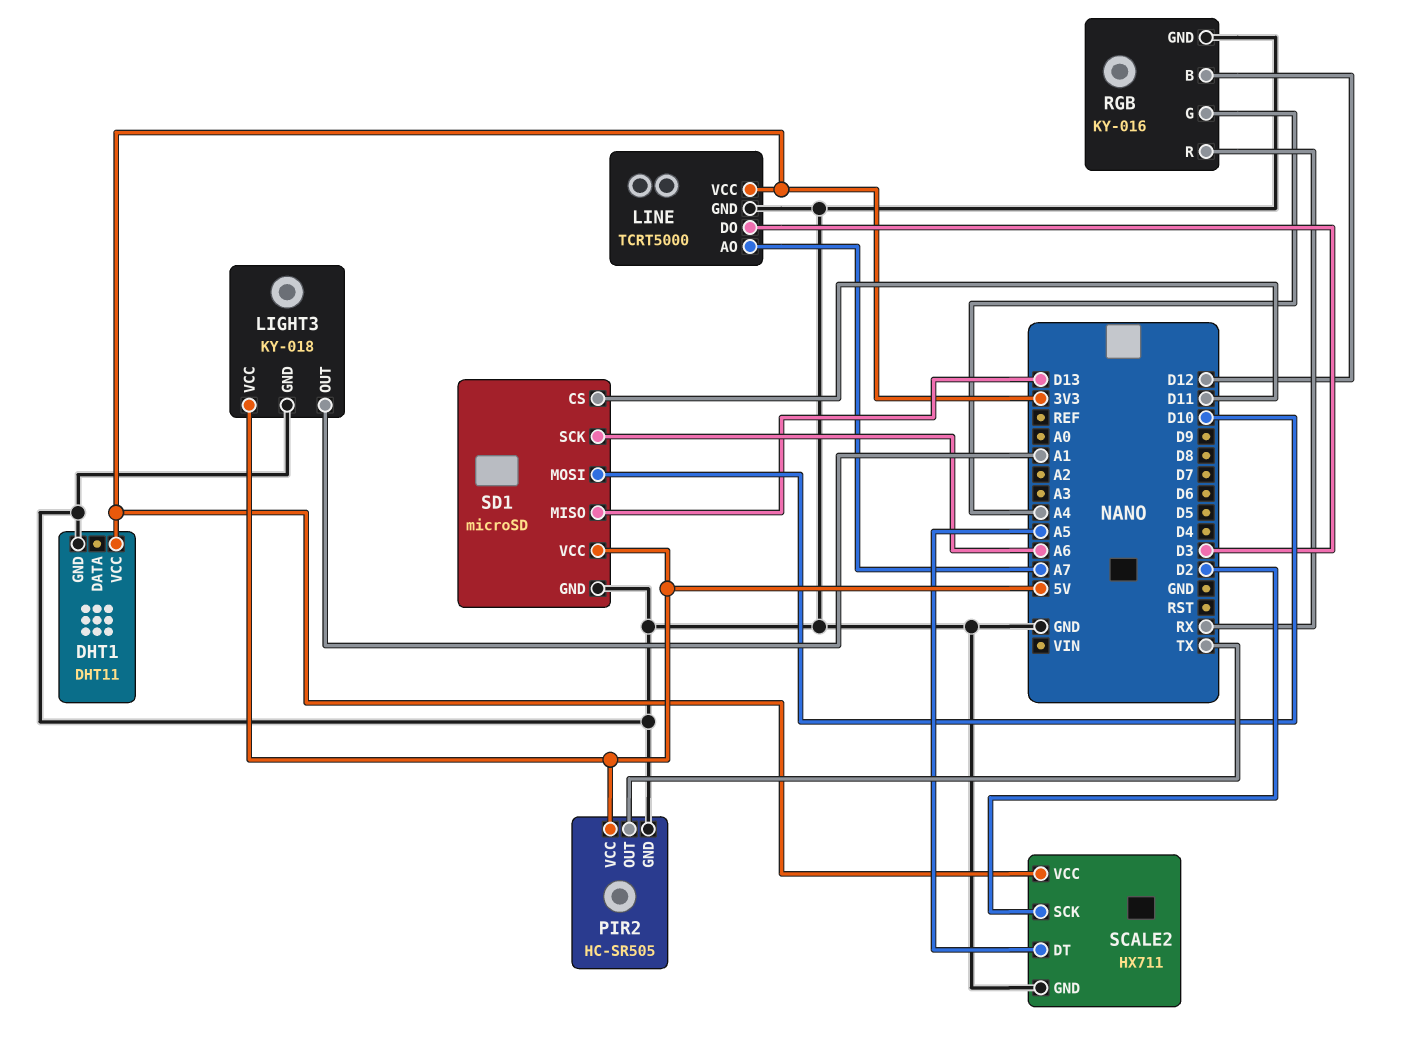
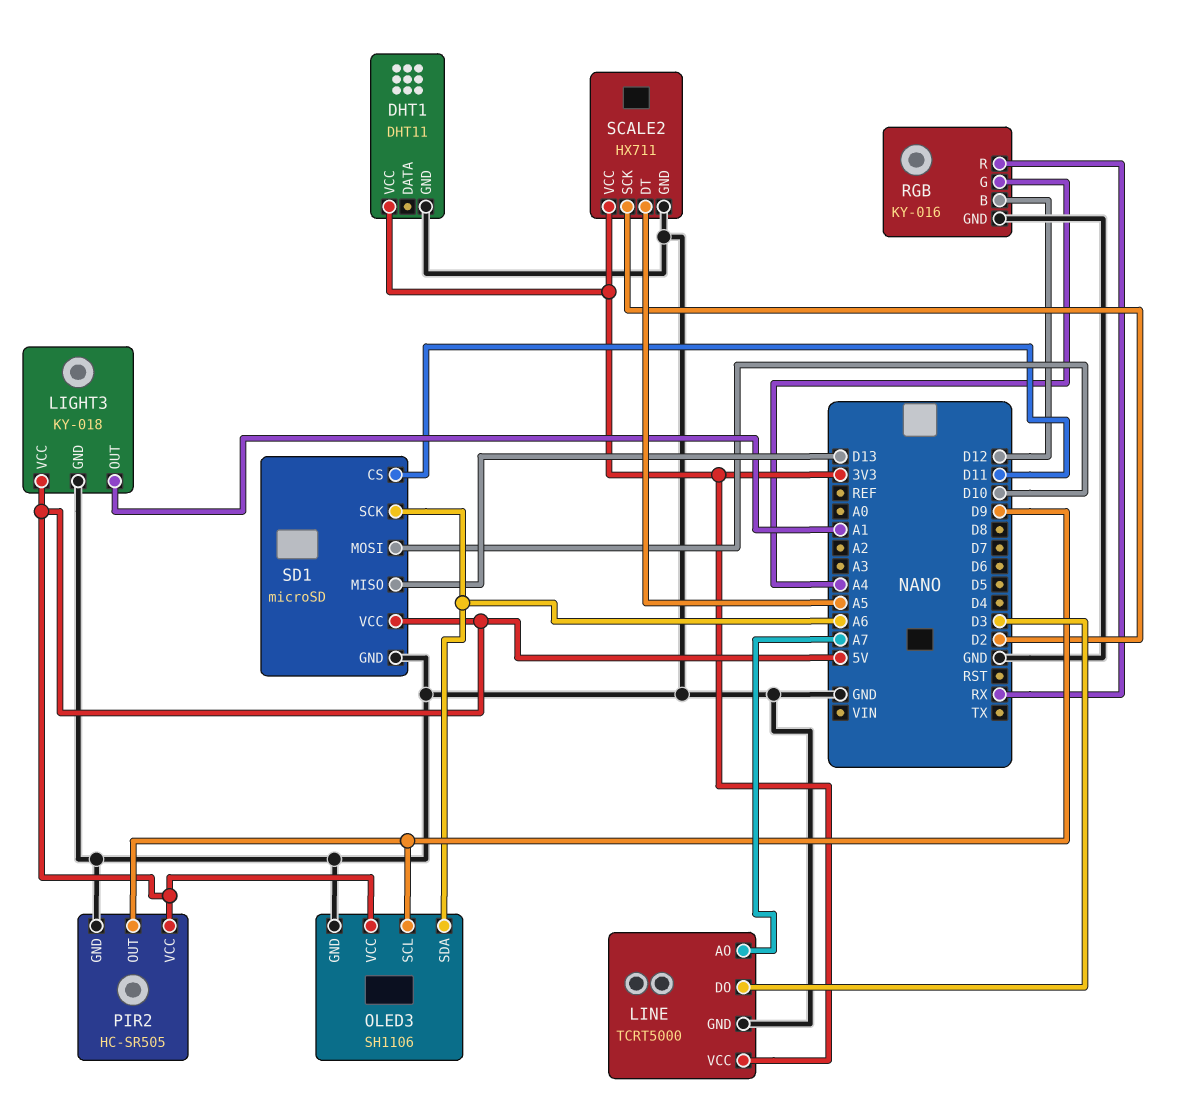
OLED3: none -> SH1106
OLED3 pin GND: none -> GND
OLED3 pin SCL: none -> D9
OLED3 pin SDA: none -> A6
OLED3 pin VCC: none -> 5V
PIR2 pin OUT: TX -> D9

